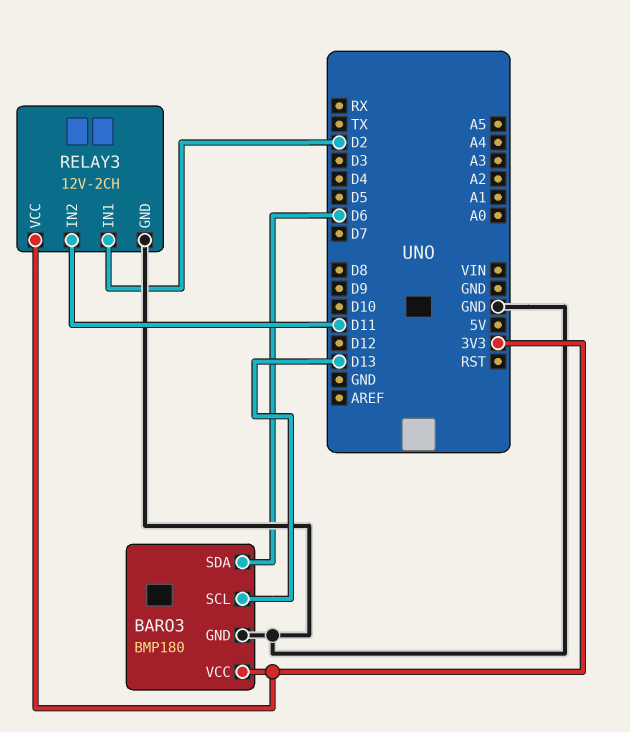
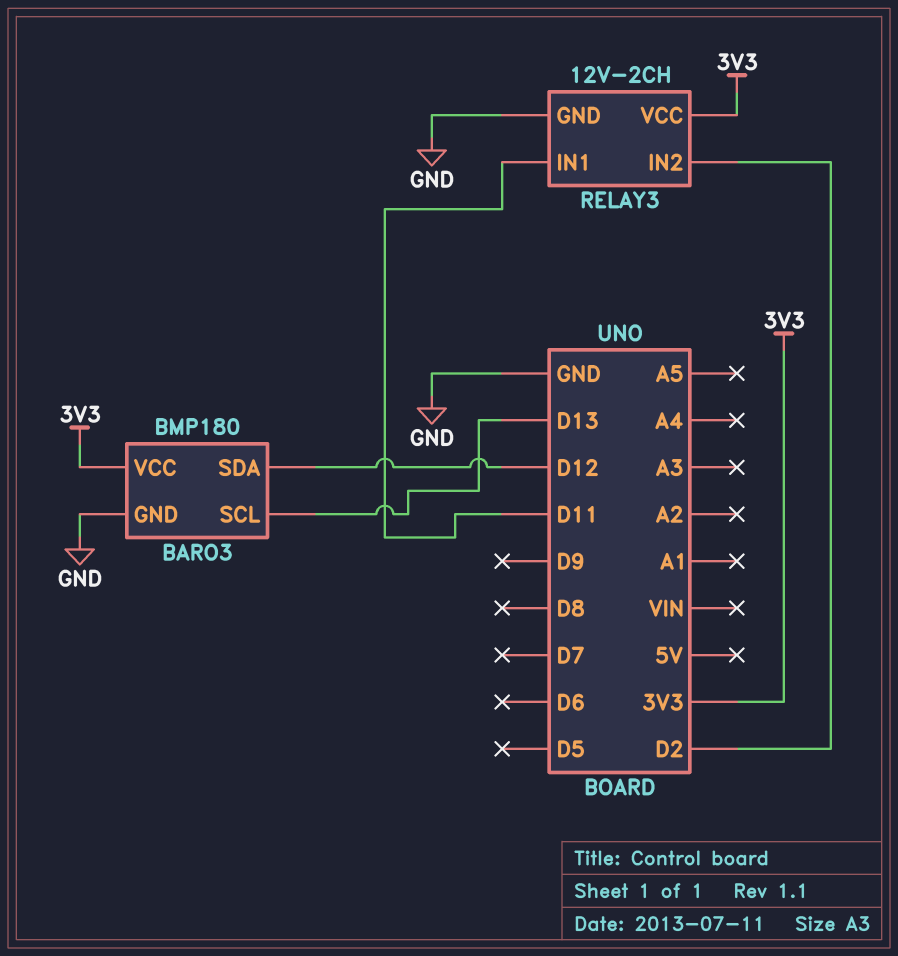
BARO3 pin SDA: D6 -> D12
RELAY3 pin IN1: D2 -> D11
RELAY3 pin IN2: D11 -> D2

